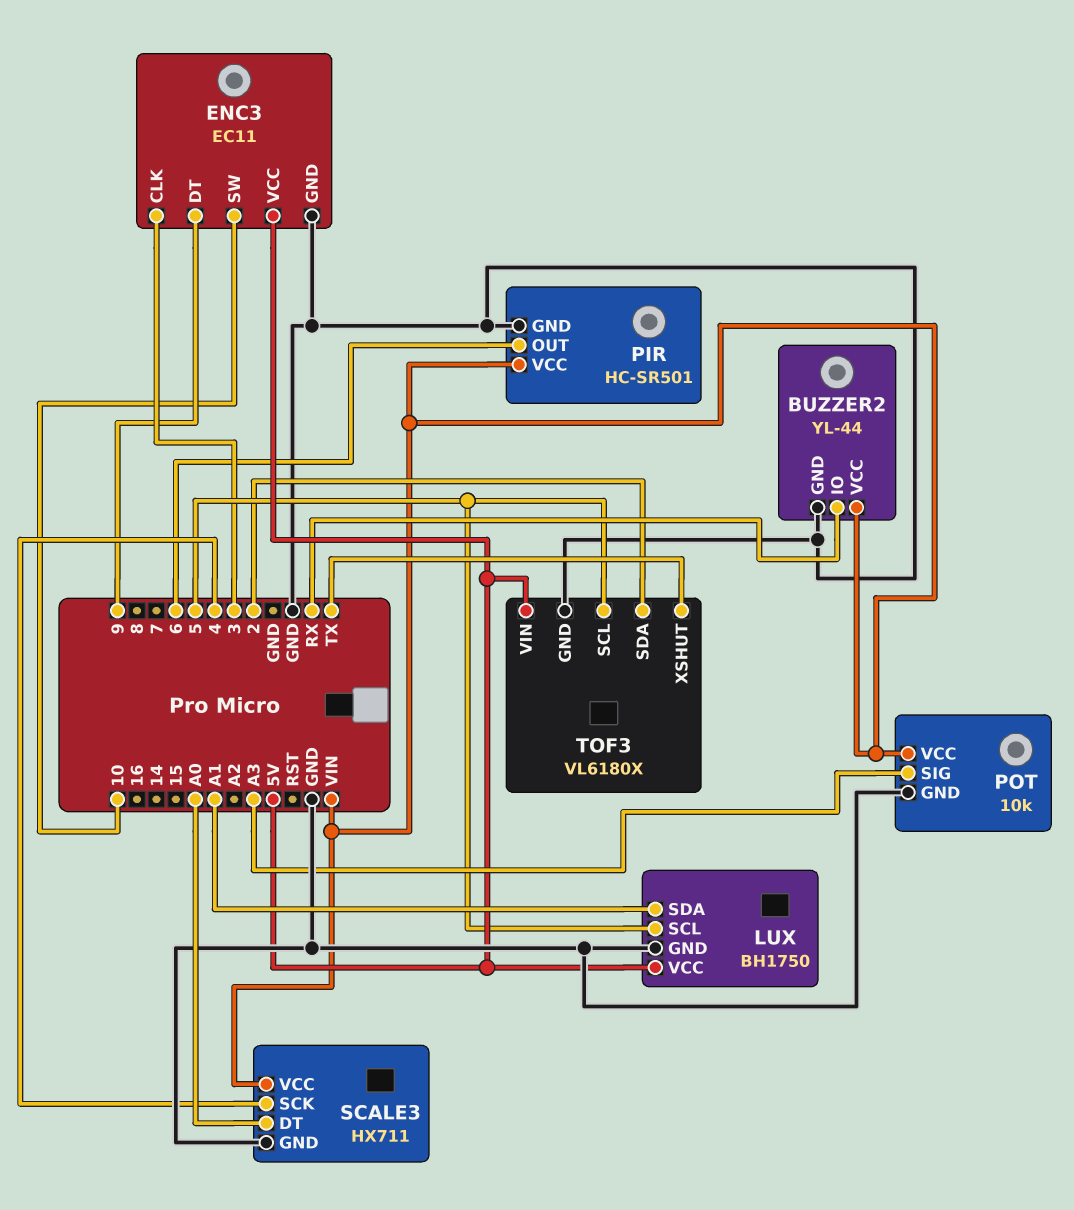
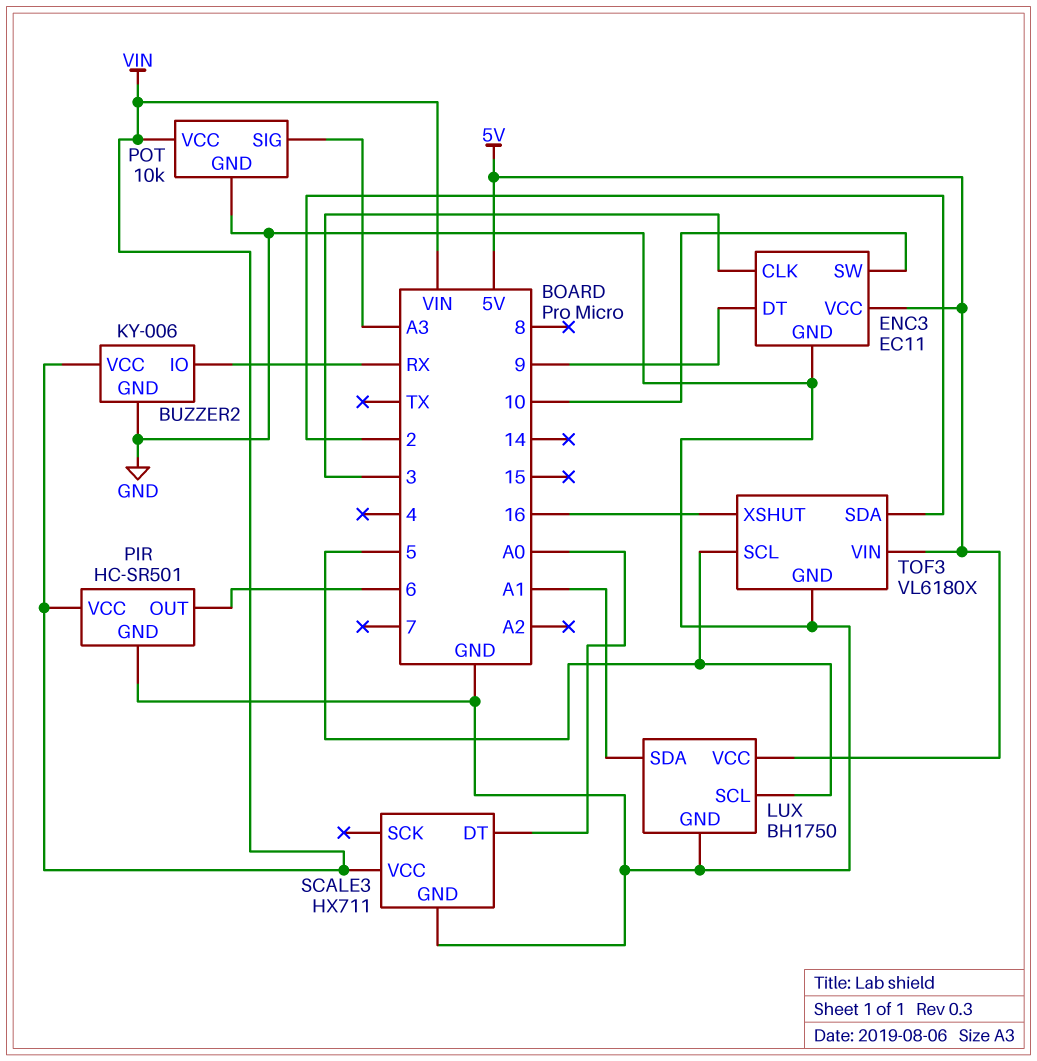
BUZZER2: YL-44 -> KY-006
SCALE3 pin SCK: 4 -> none
TOF3 pin XSHUT: TX -> 16

